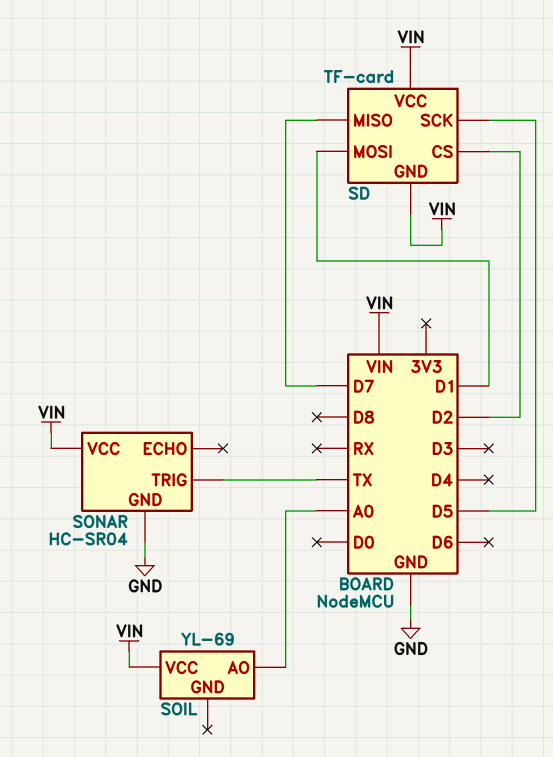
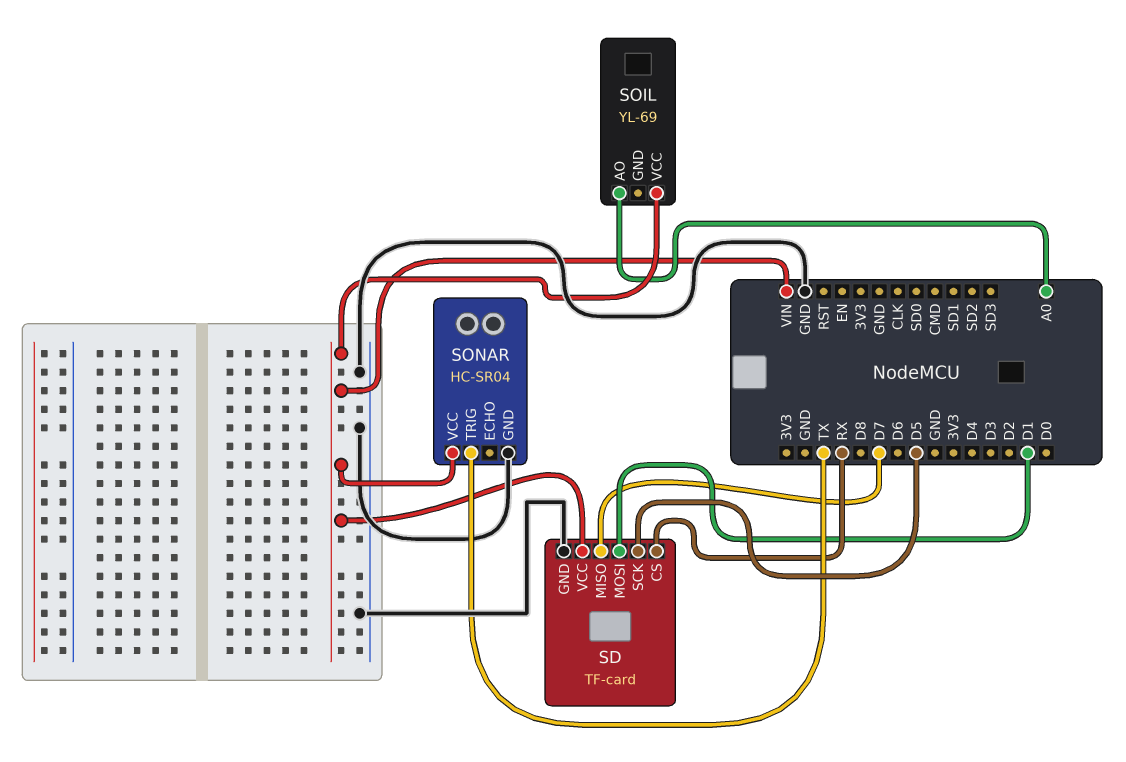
SD pin CS: D2 -> RX
SD pin GND: VIN -> GND

